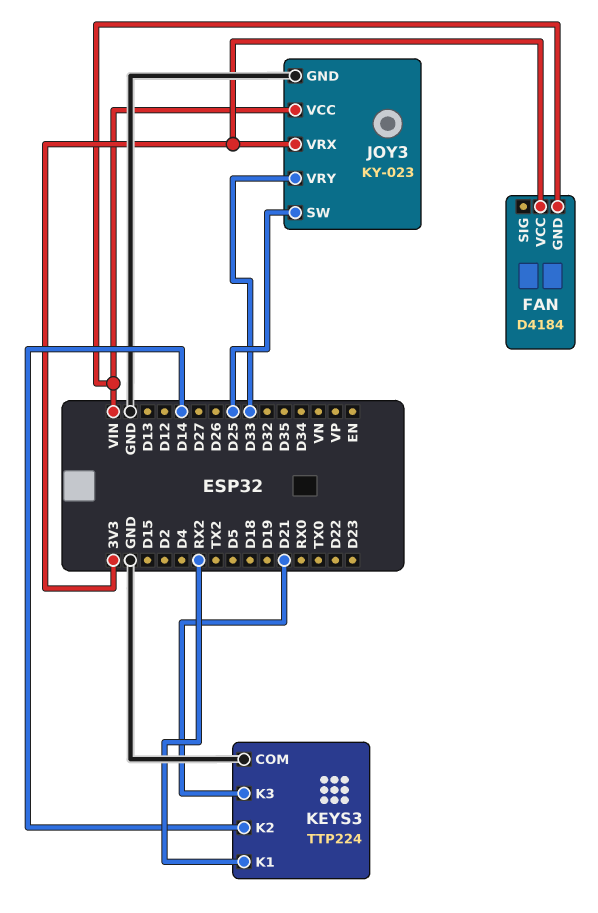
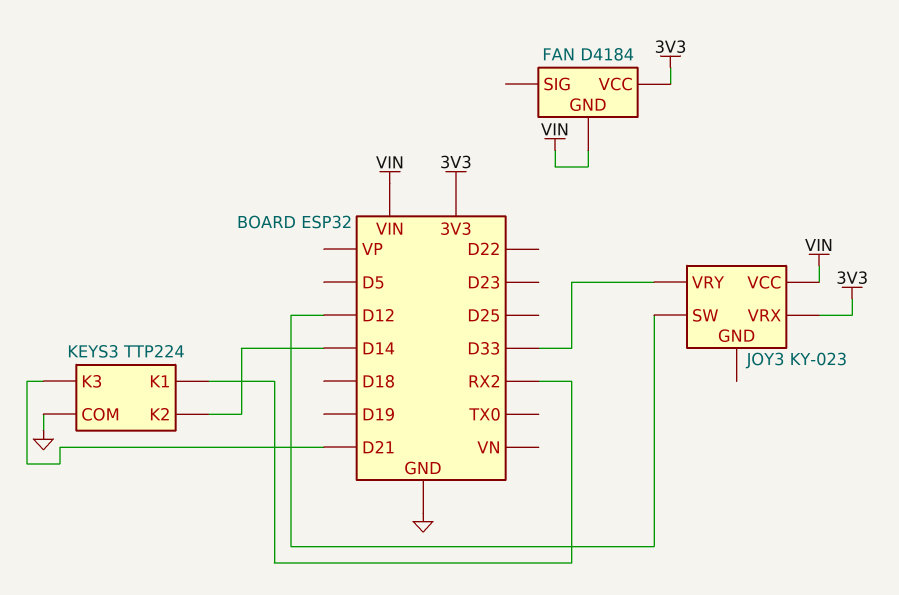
JOY3 pin GND: GND -> none
JOY3 pin SW: D25 -> D12

